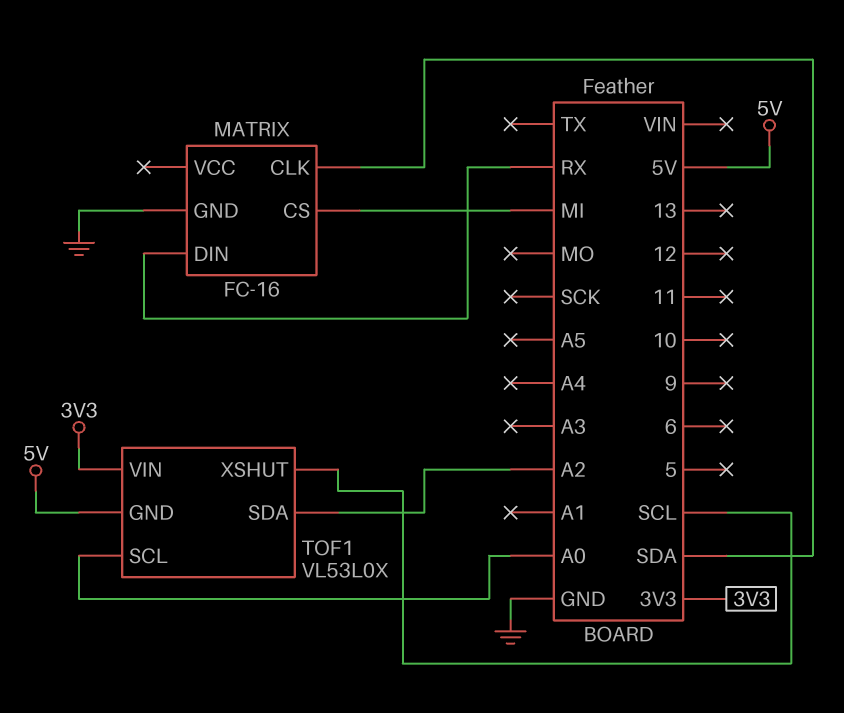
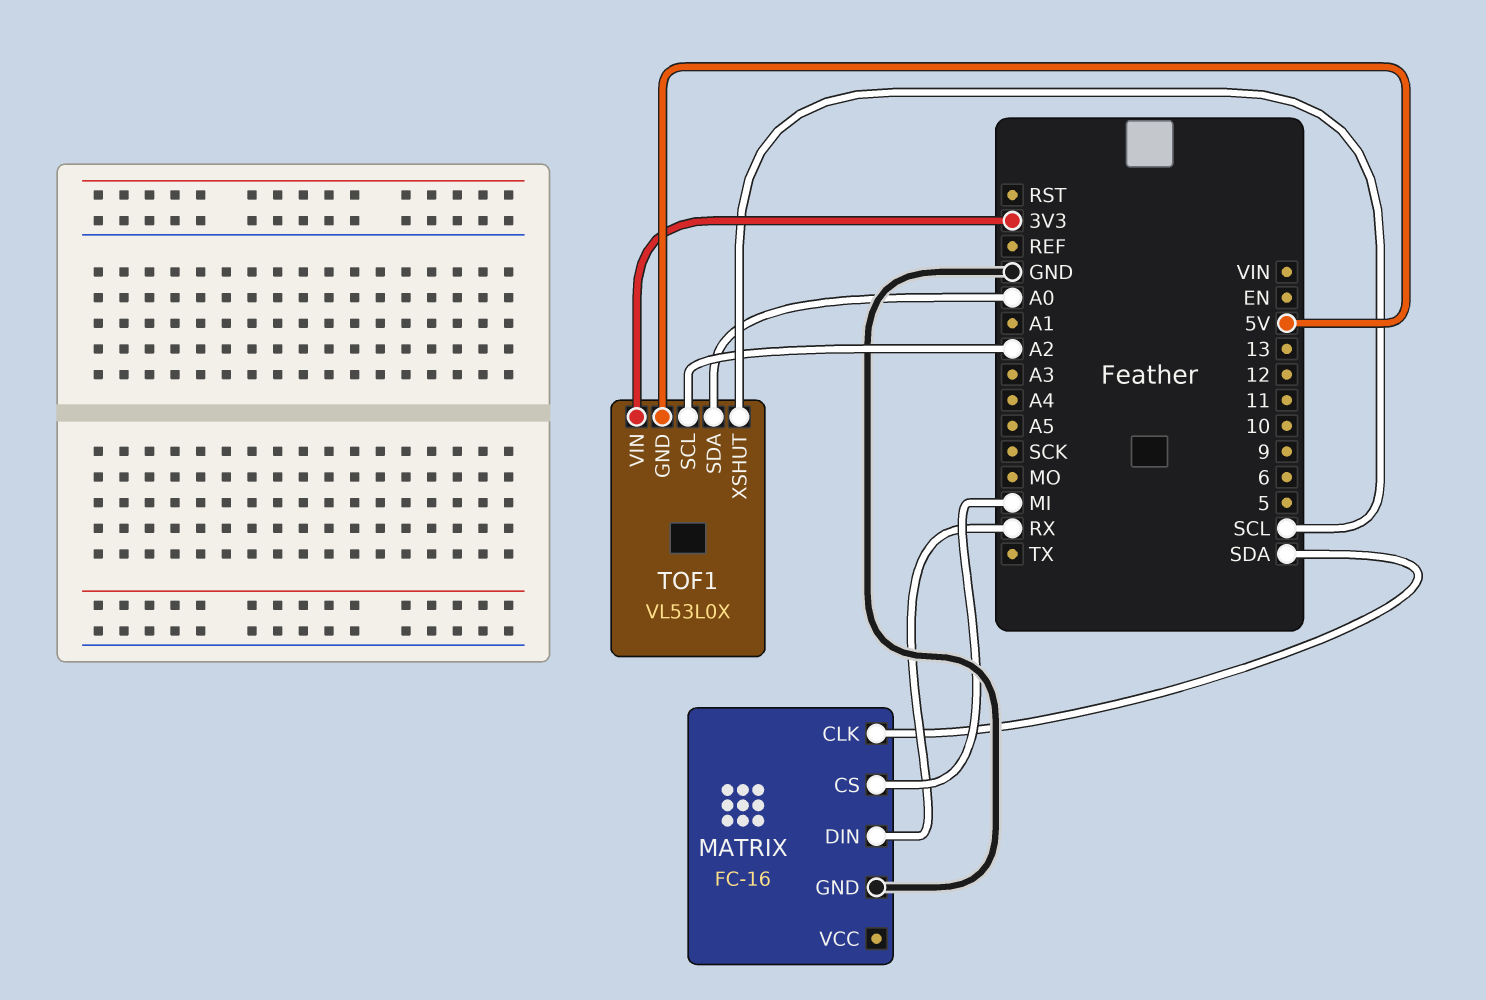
TOF1 pin SCL: A0 -> A2
TOF1 pin SDA: A2 -> A0

